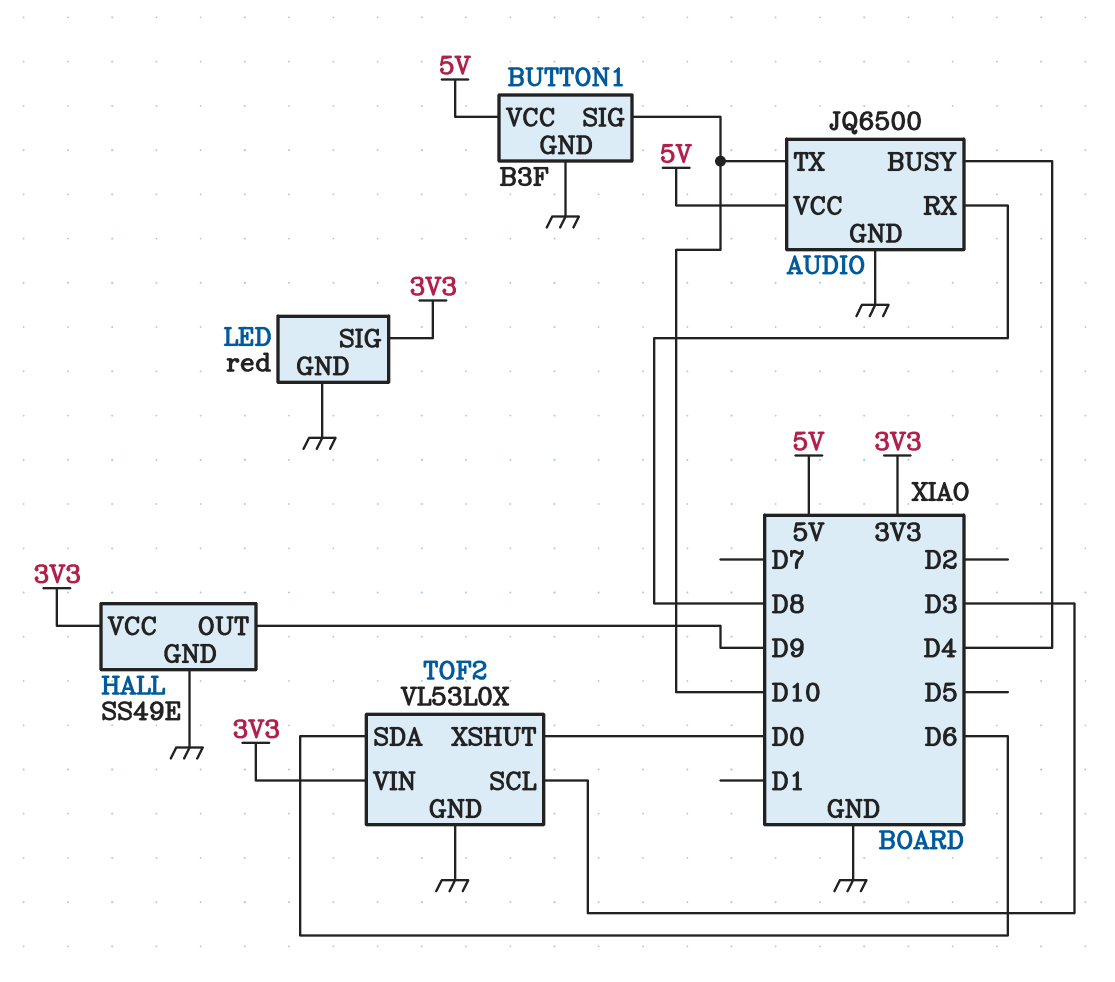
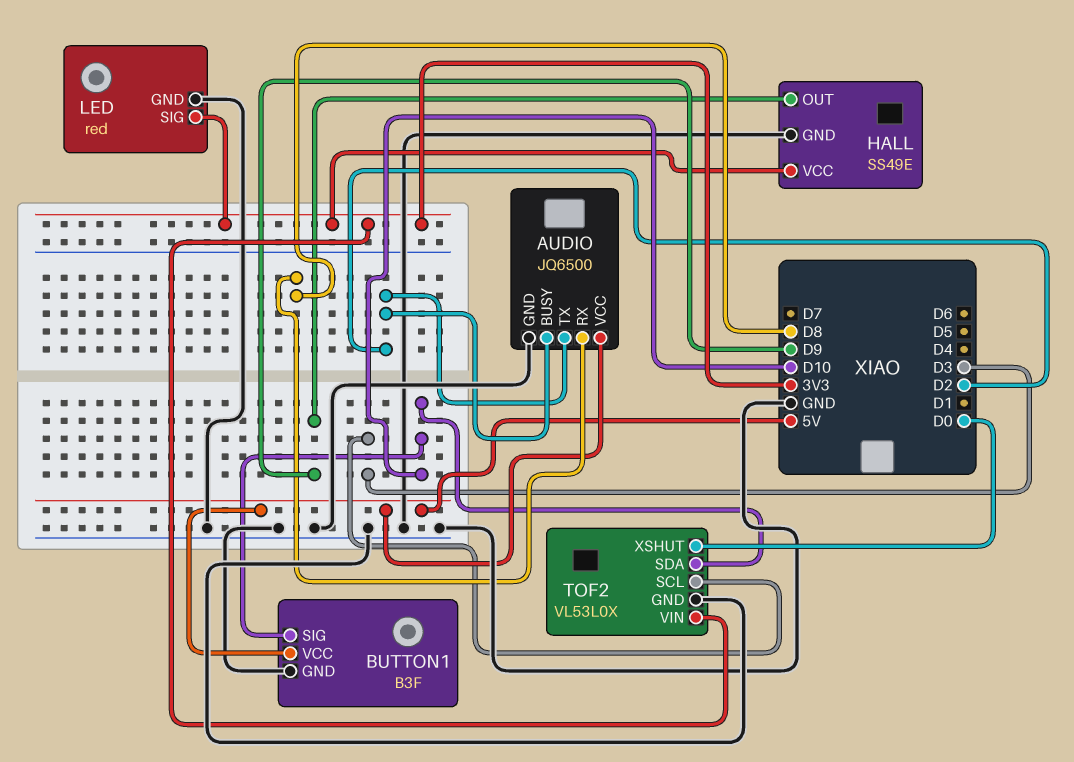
AUDIO pin BUSY: D4 -> D2
AUDIO pin TX: D10 -> D2
TOF2 pin SDA: D6 -> D10

